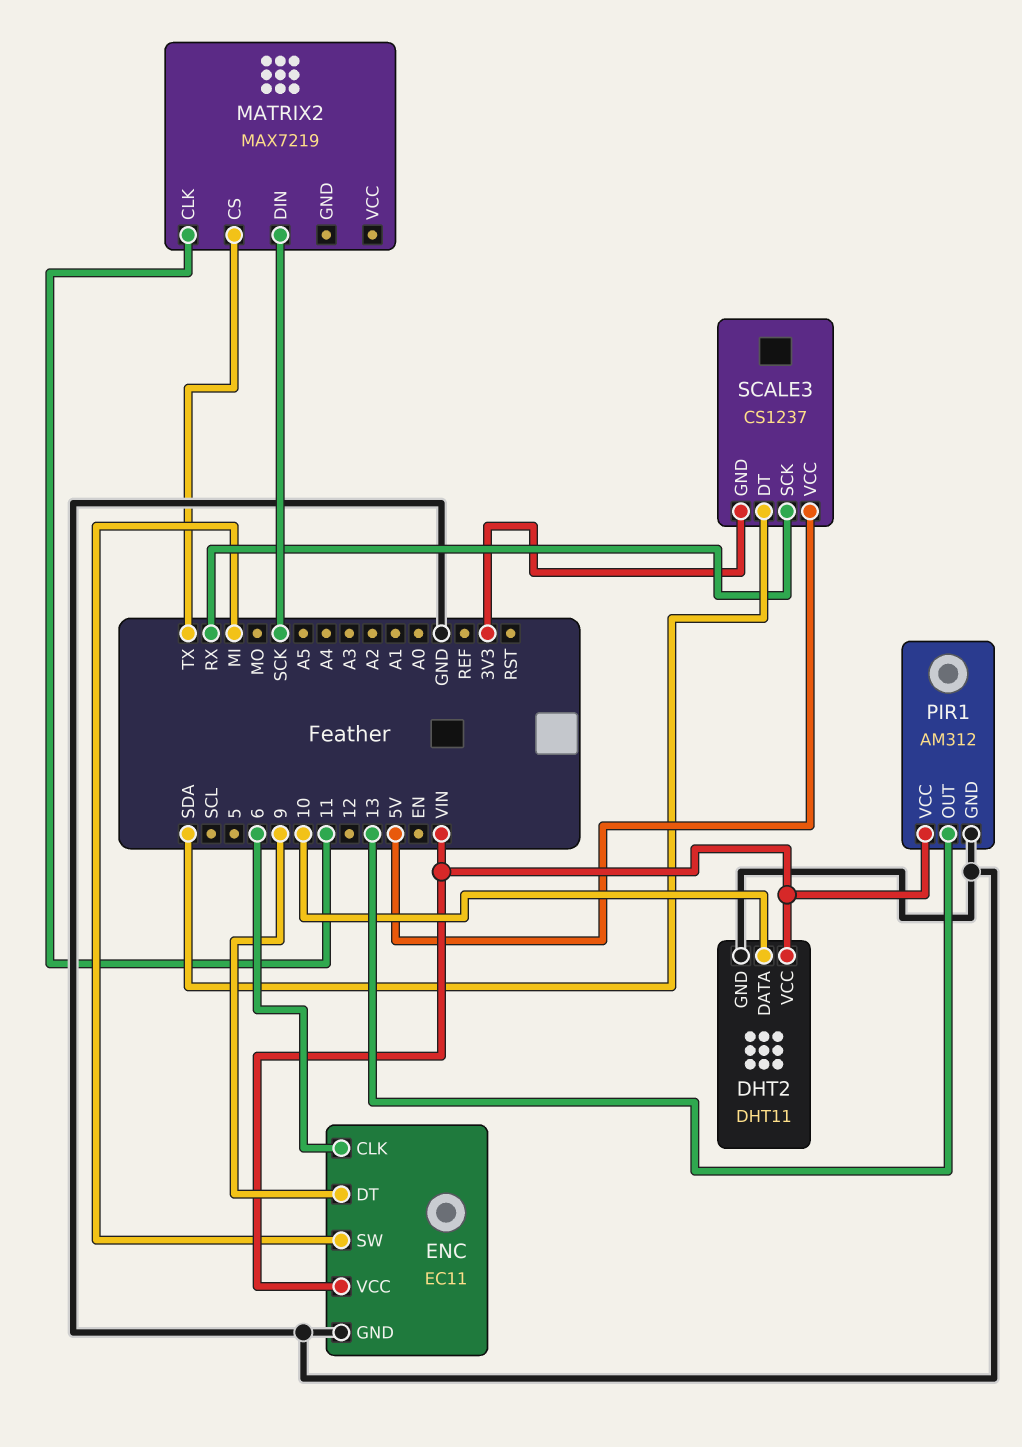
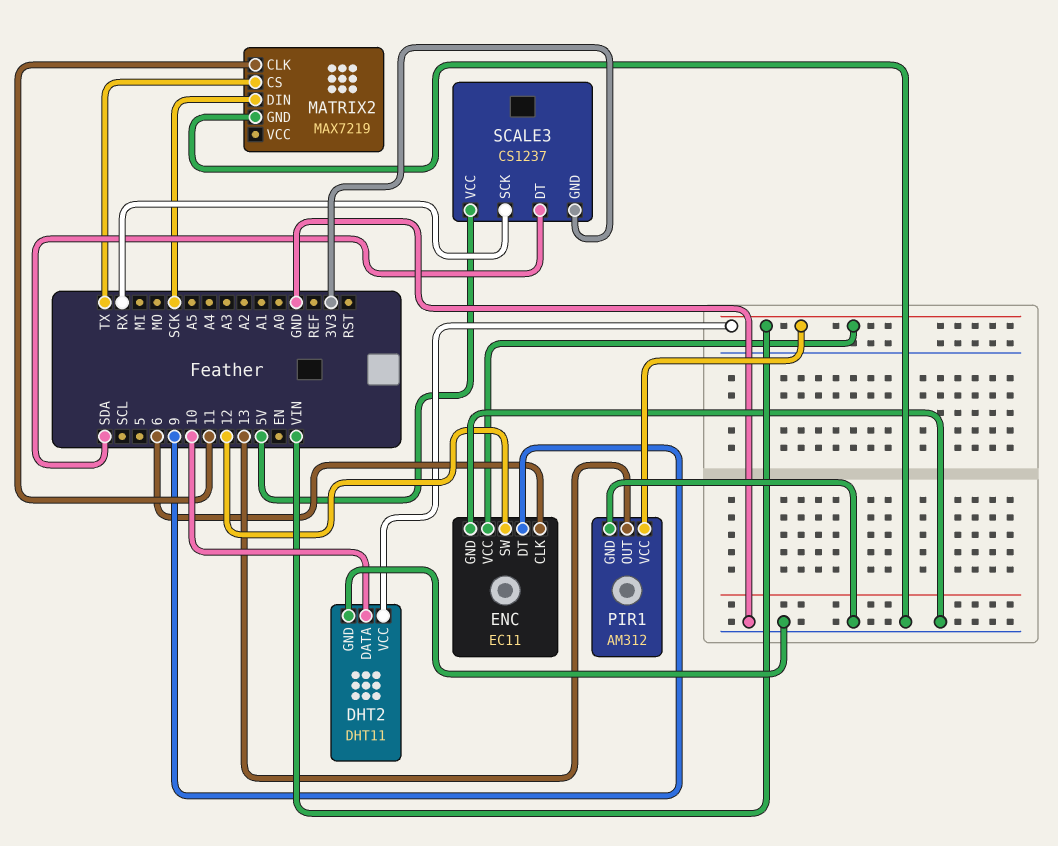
ENC pin SW: MI -> 12
MATRIX2 pin GND: none -> GND

